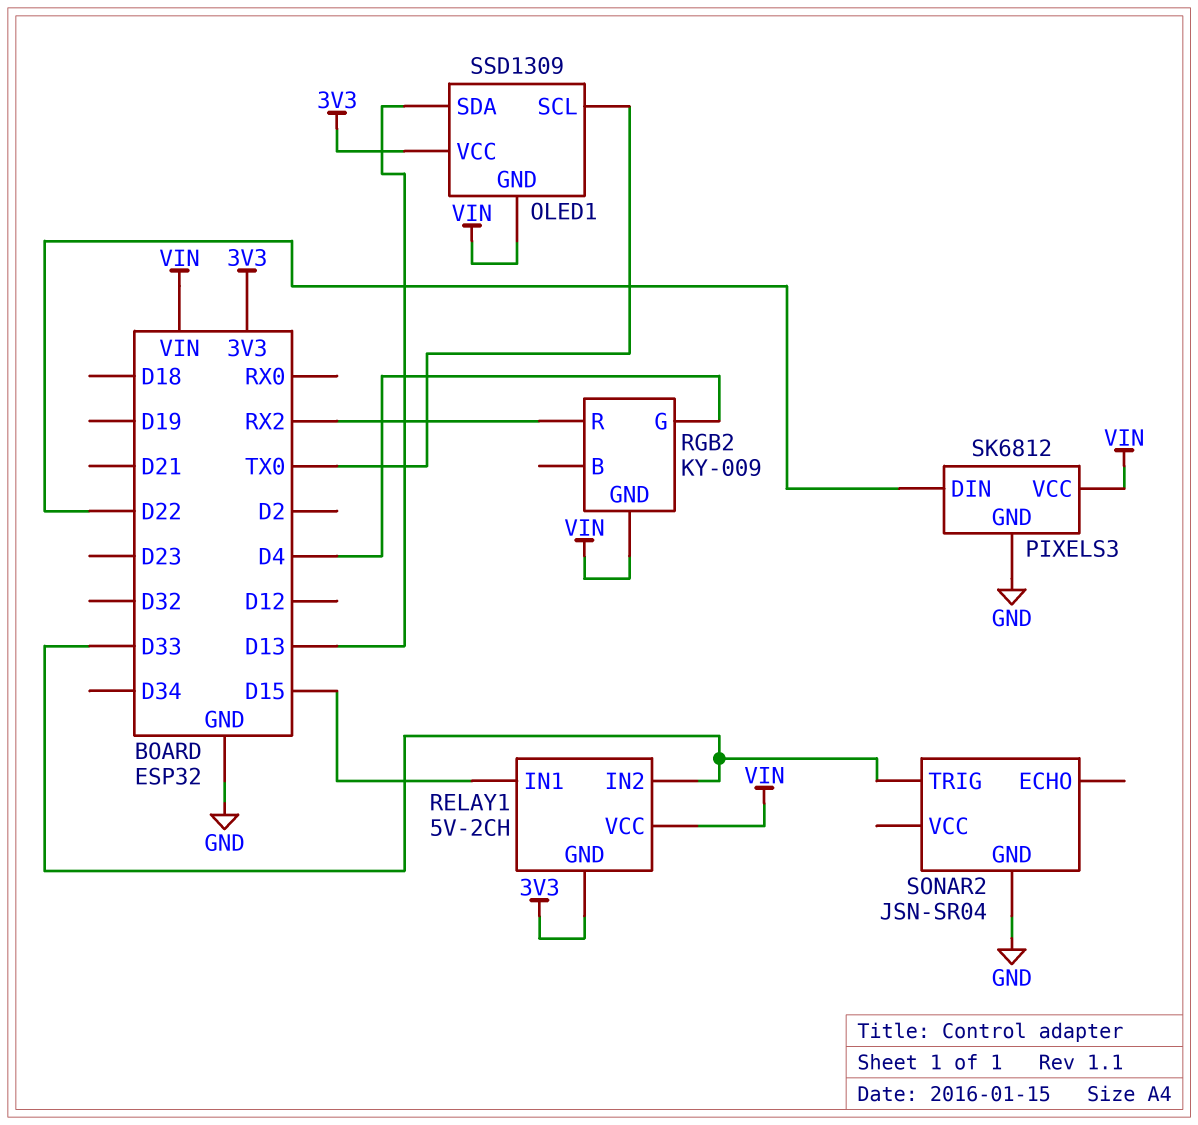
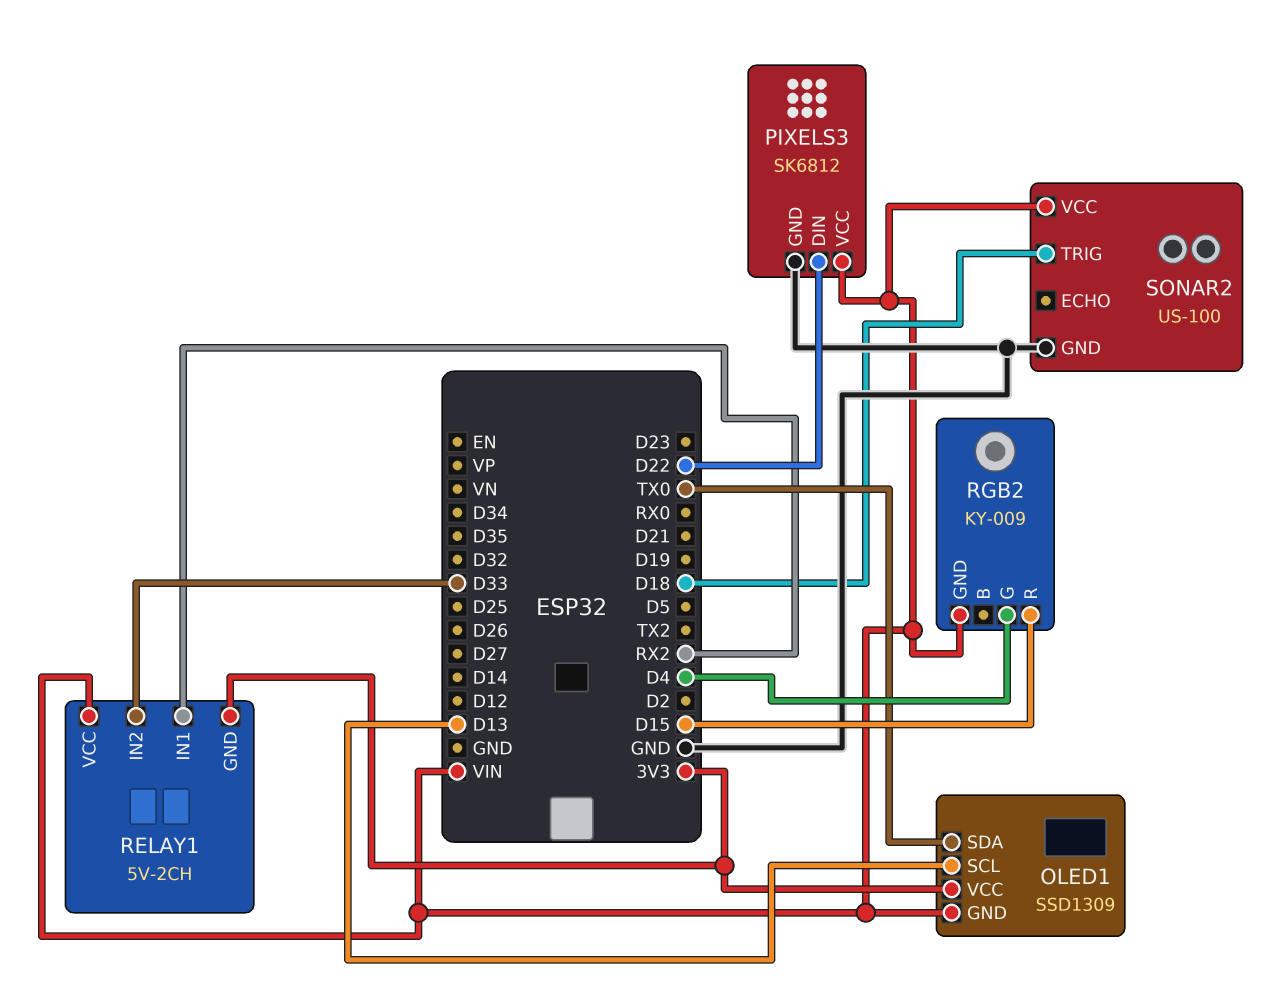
OLED1 pin SCL: TX0 -> D13
OLED1 pin SDA: D13 -> TX0
RELAY1 pin IN1: D15 -> RX2
RGB2 pin R: RX2 -> D15
SONAR2: JSN-SR04 -> US-100
SONAR2 pin TRIG: D33 -> D18
SONAR2 pin VCC: none -> VIN

